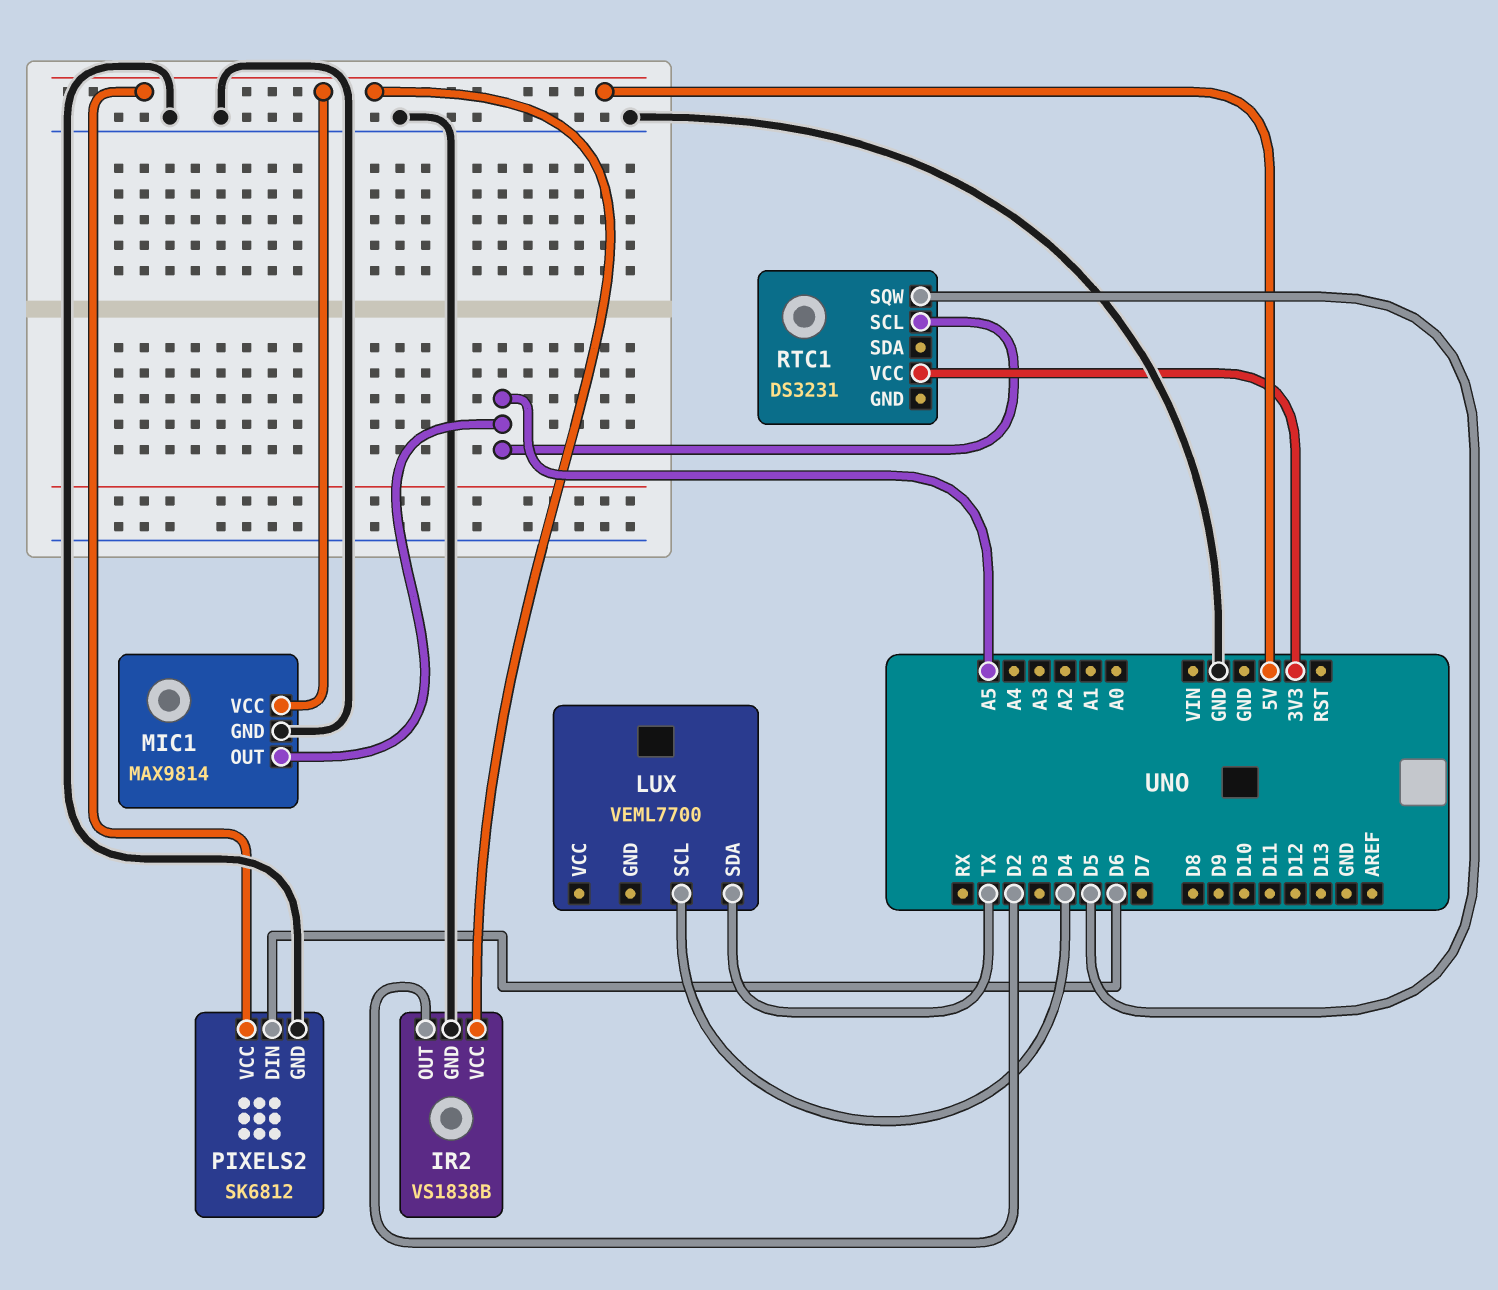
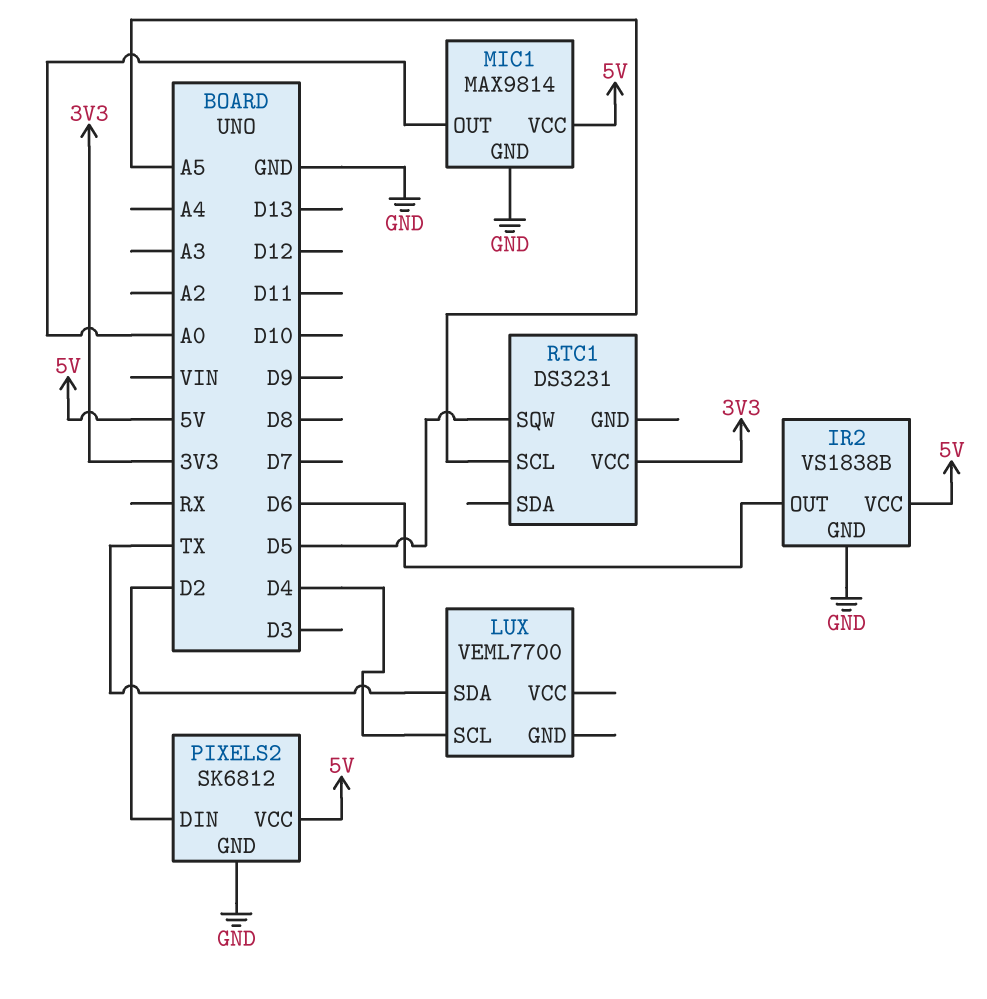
IR2 pin OUT: D2 -> D6
MIC1 pin OUT: A5 -> A0
PIXELS2 pin DIN: D6 -> D2

